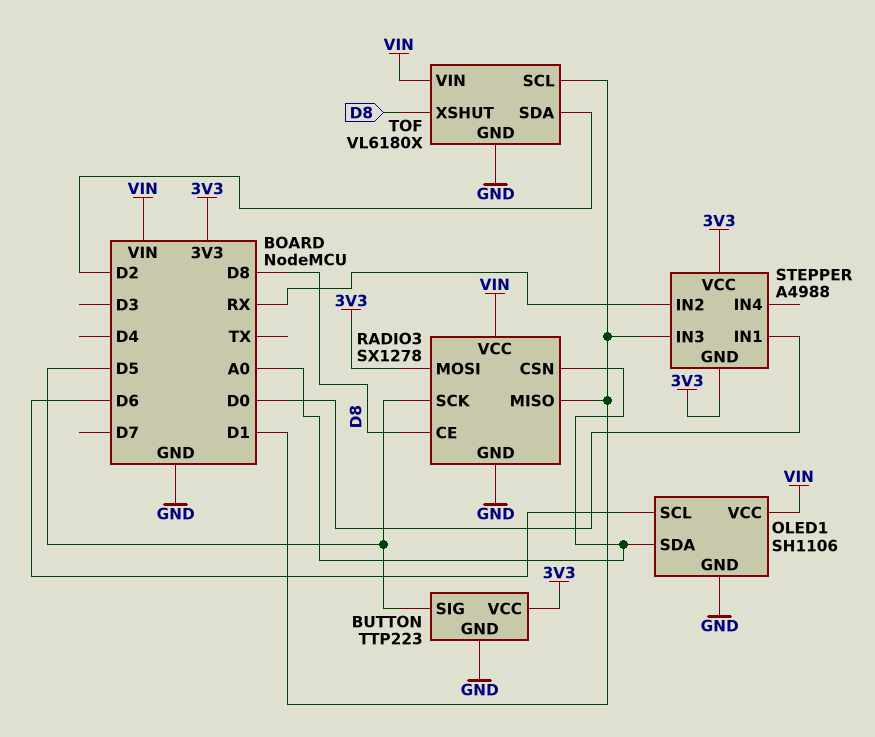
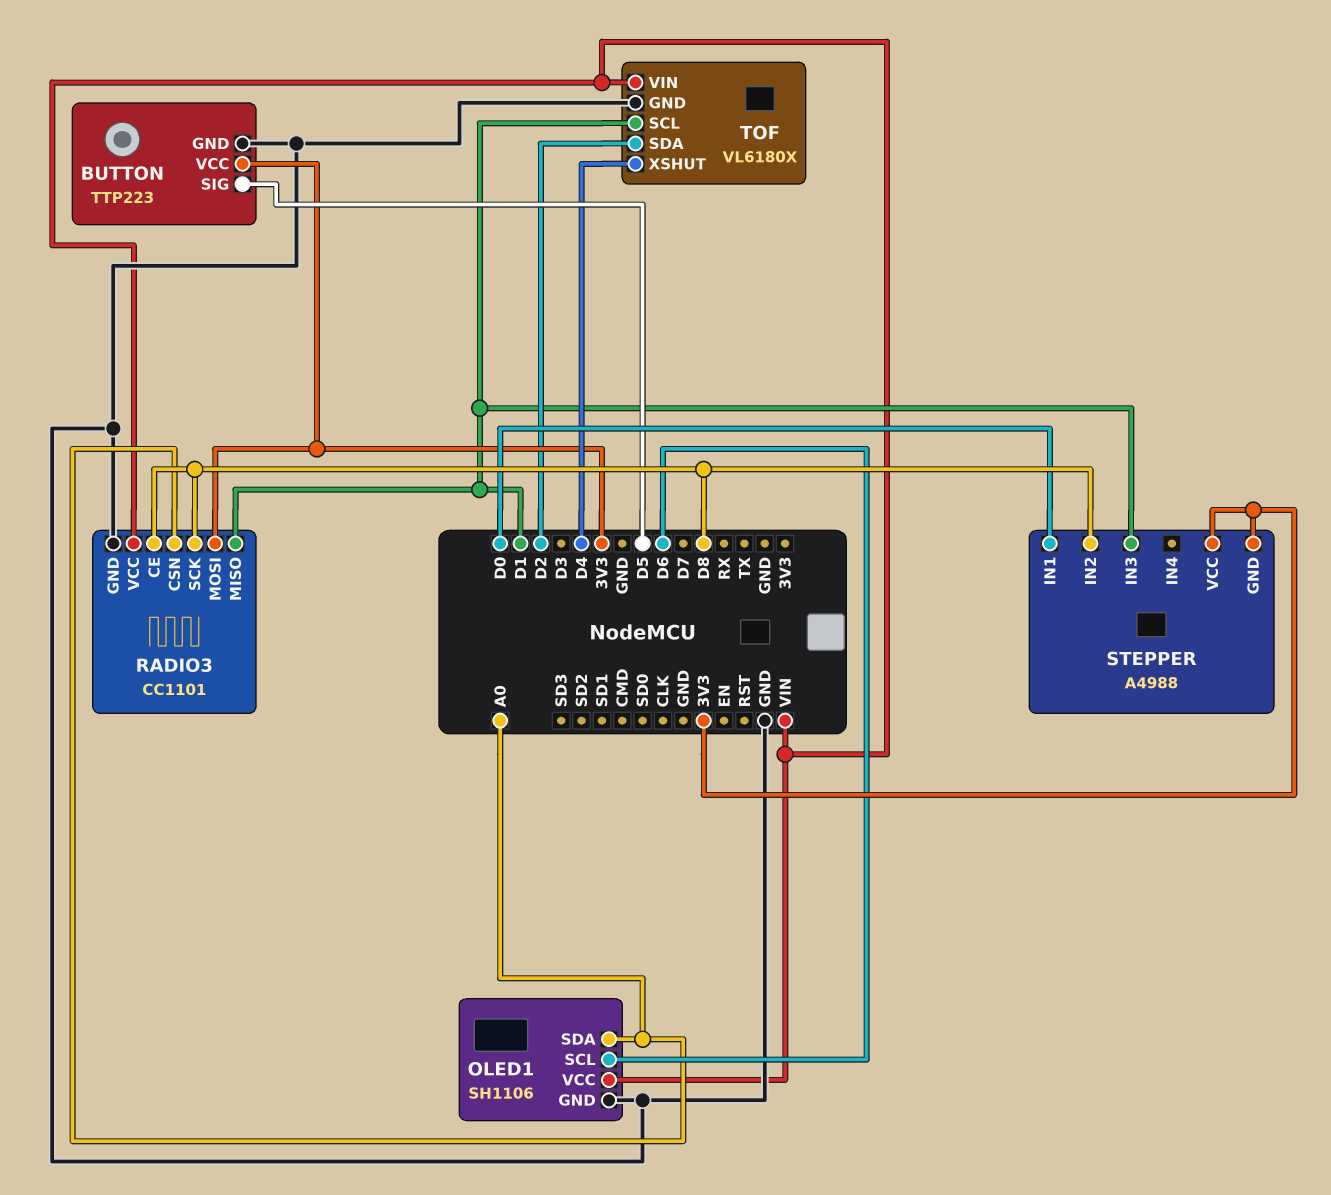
RADIO3: SX1278 -> CC1101
RADIO3 pin SCK: D5 -> D8
STEPPER pin IN2: RX -> D8
TOF pin XSHUT: D8 -> D4

